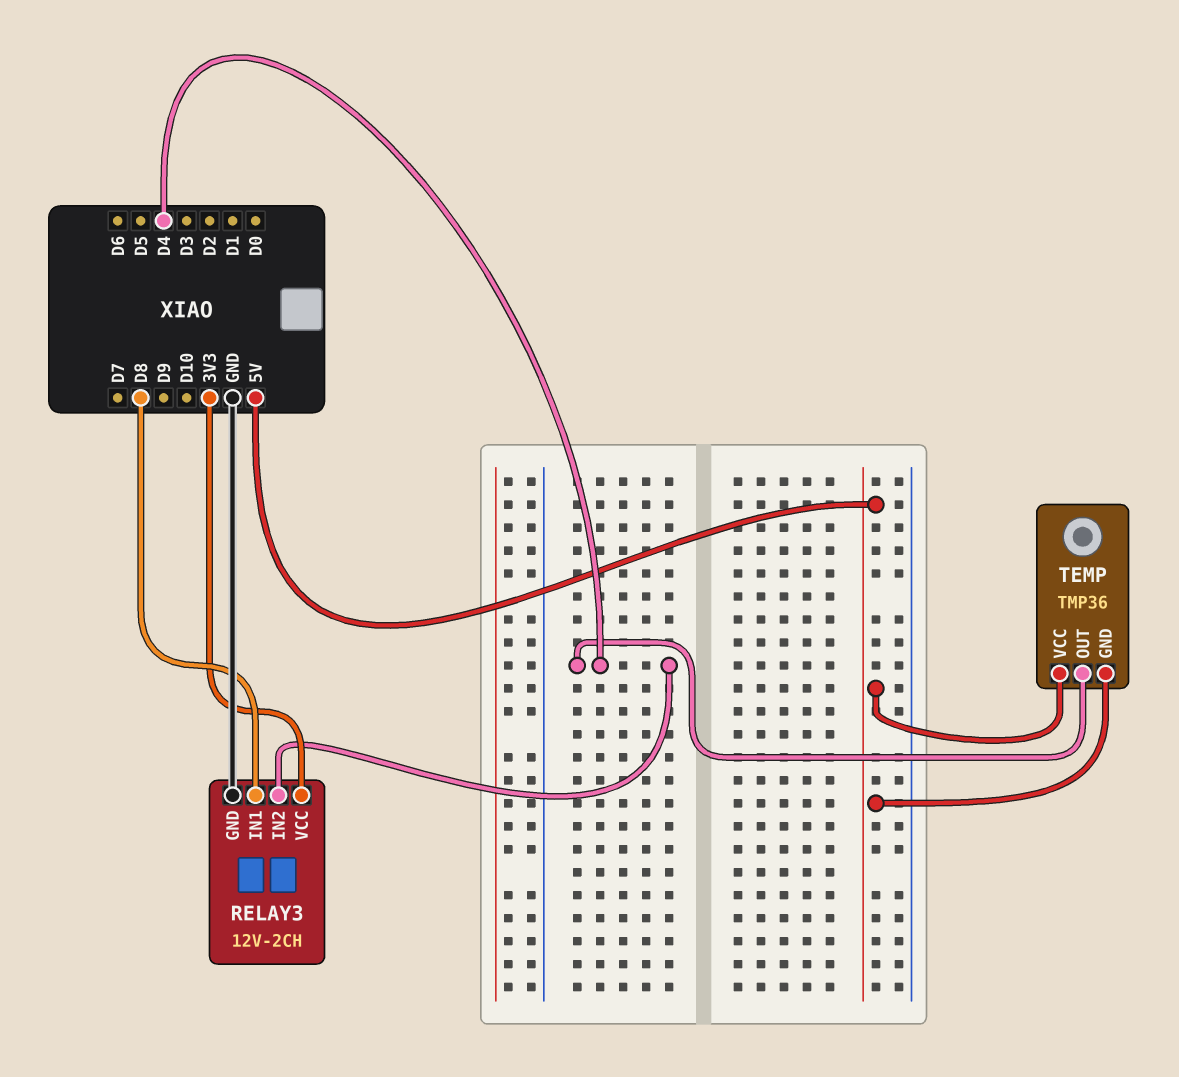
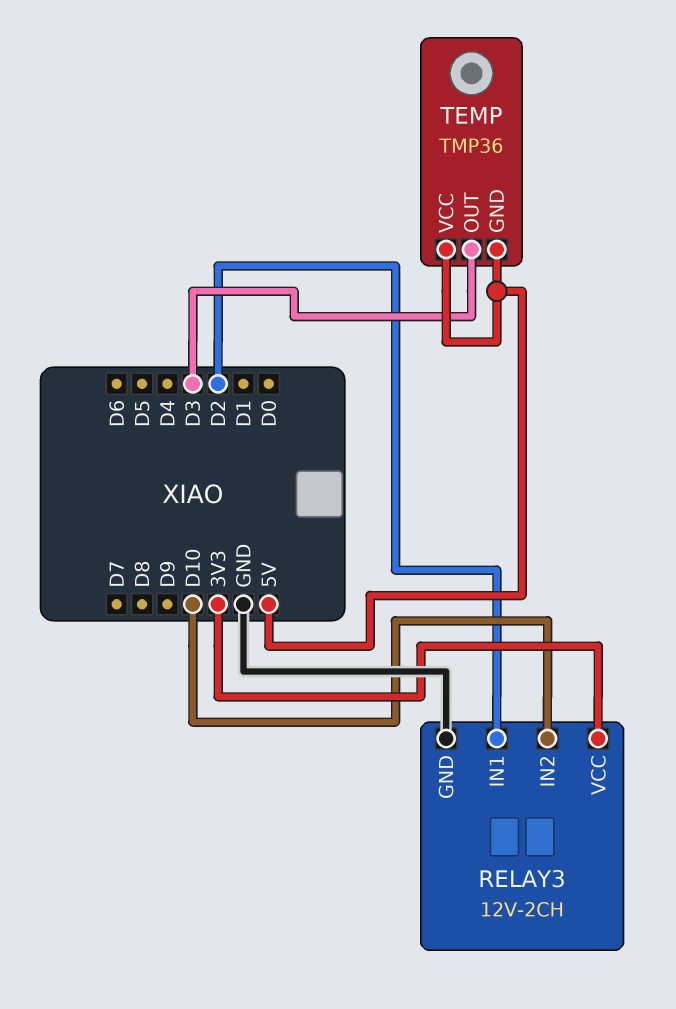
RELAY3 pin IN1: D8 -> D2
RELAY3 pin IN2: D4 -> D10
TEMP pin OUT: D4 -> D3

